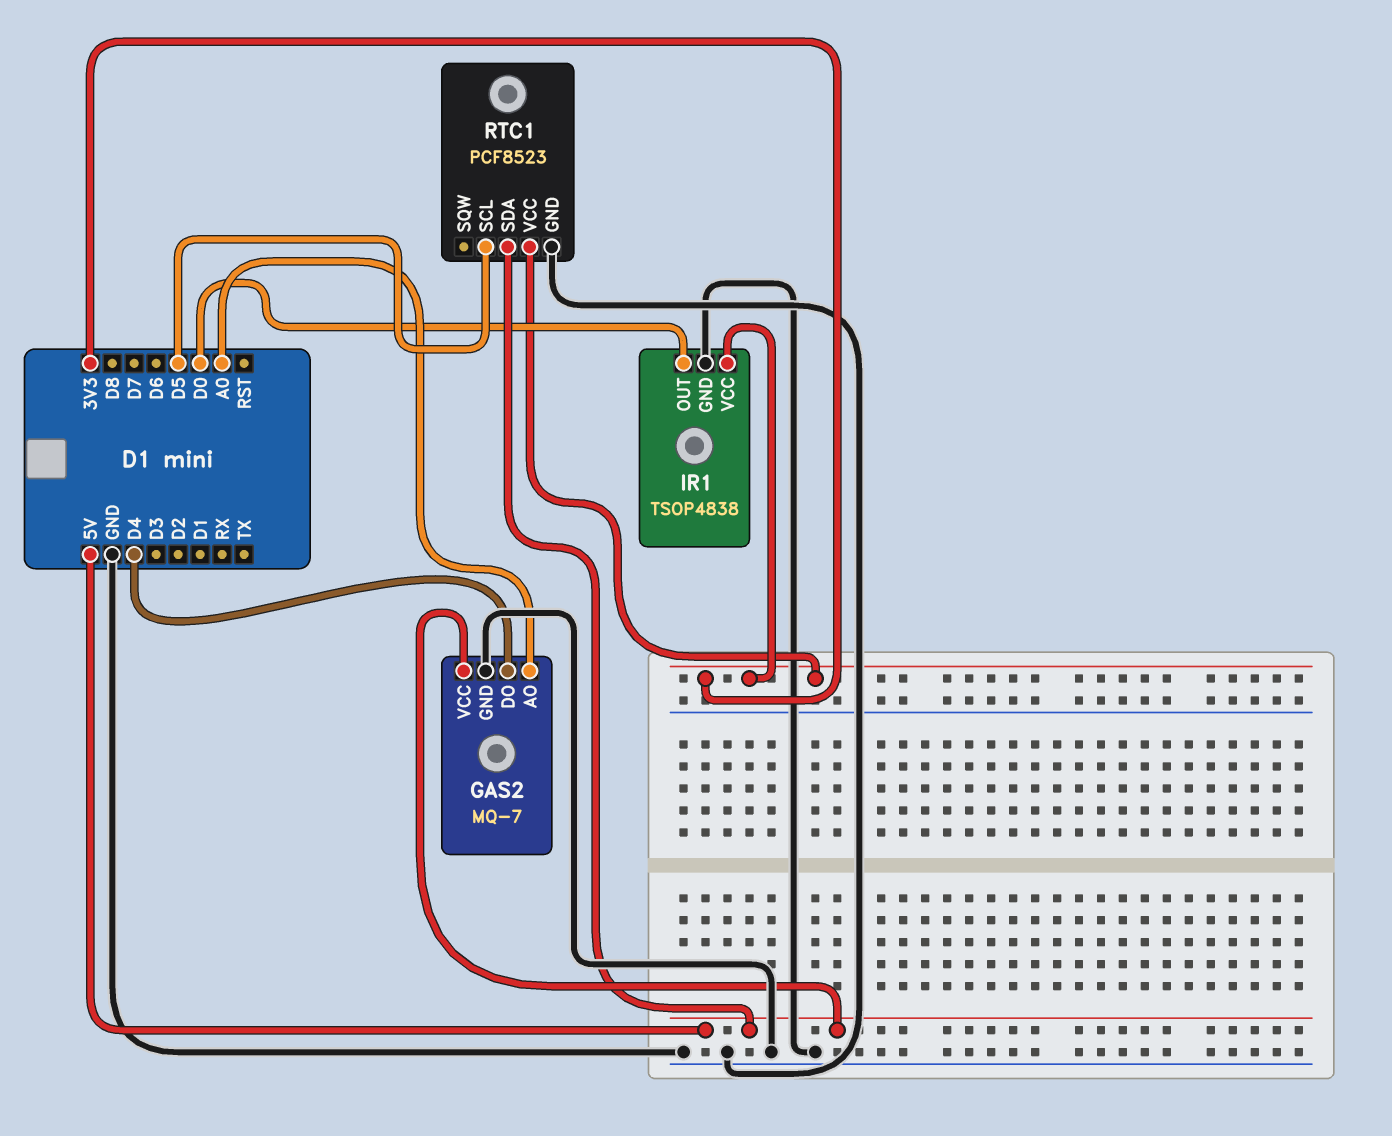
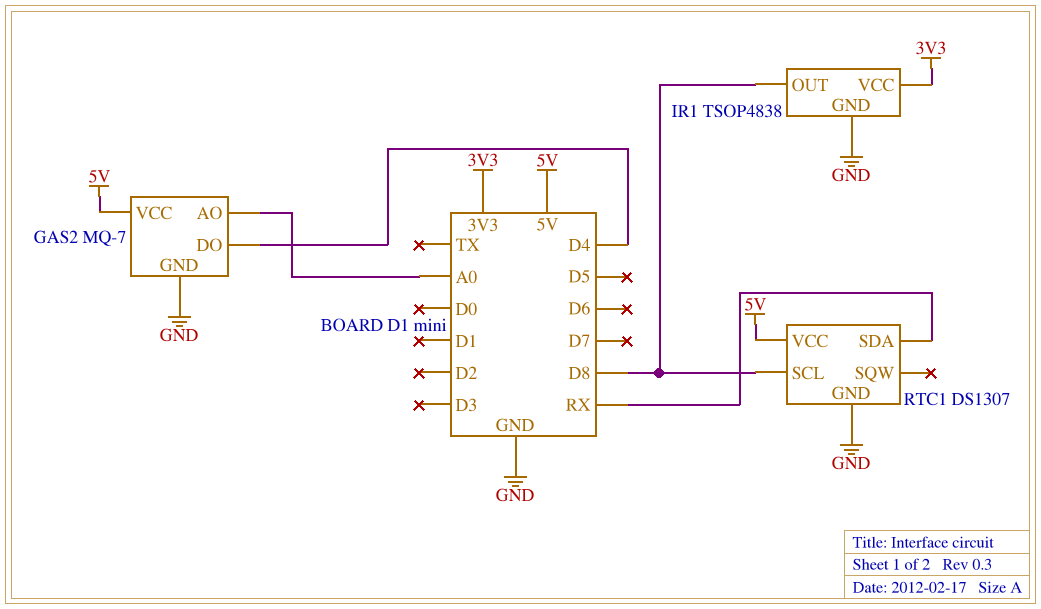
IR1 pin OUT: D0 -> D8
RTC1: PCF8523 -> DS1307
RTC1 pin SCL: D5 -> D8
RTC1 pin SDA: 5V -> RX
RTC1 pin VCC: 3V3 -> 5V

